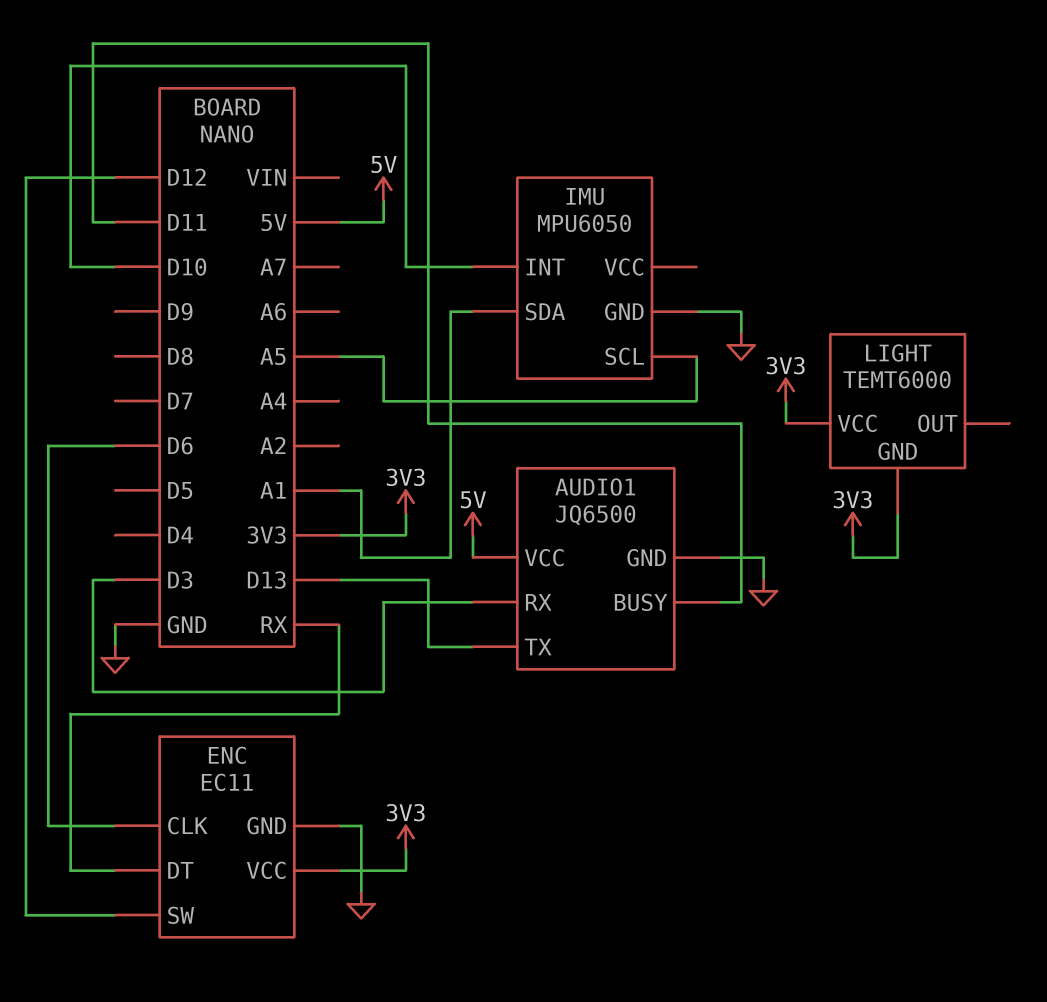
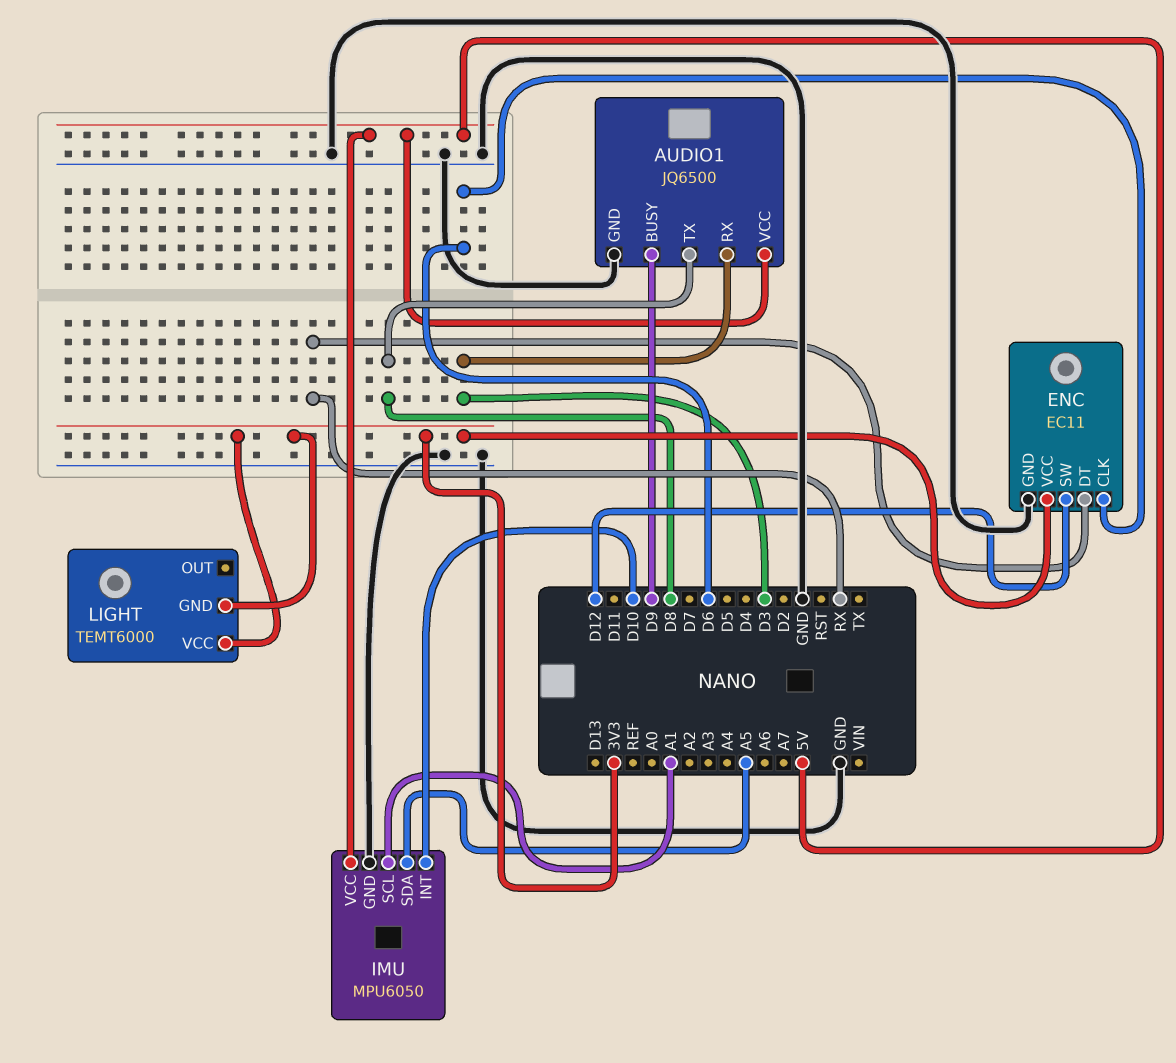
AUDIO1 pin BUSY: D11 -> D9
AUDIO1 pin TX: D13 -> D8
IMU pin SCL: A5 -> A1
IMU pin SDA: A1 -> A5
IMU pin VCC: none -> 5V

